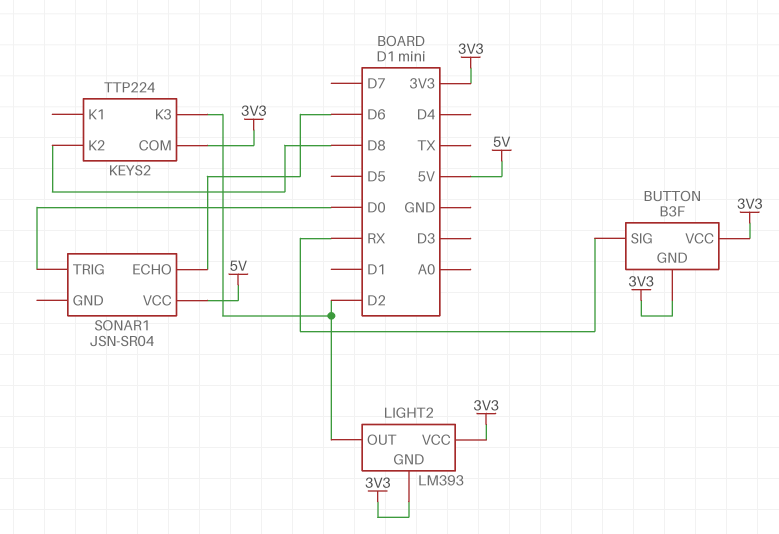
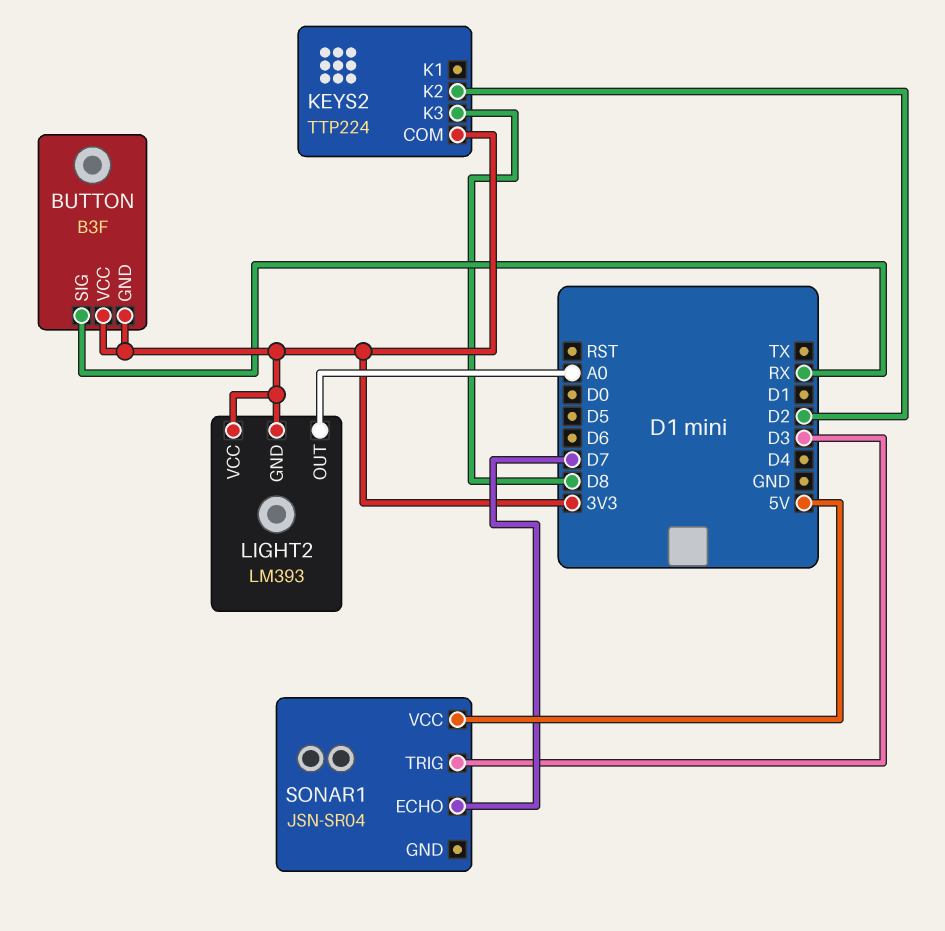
KEYS2 pin K2: D8 -> D2
KEYS2 pin K3: D2 -> D8
LIGHT2 pin OUT: D2 -> A0
SONAR1 pin ECHO: D6 -> D7
SONAR1 pin TRIG: D0 -> D3

